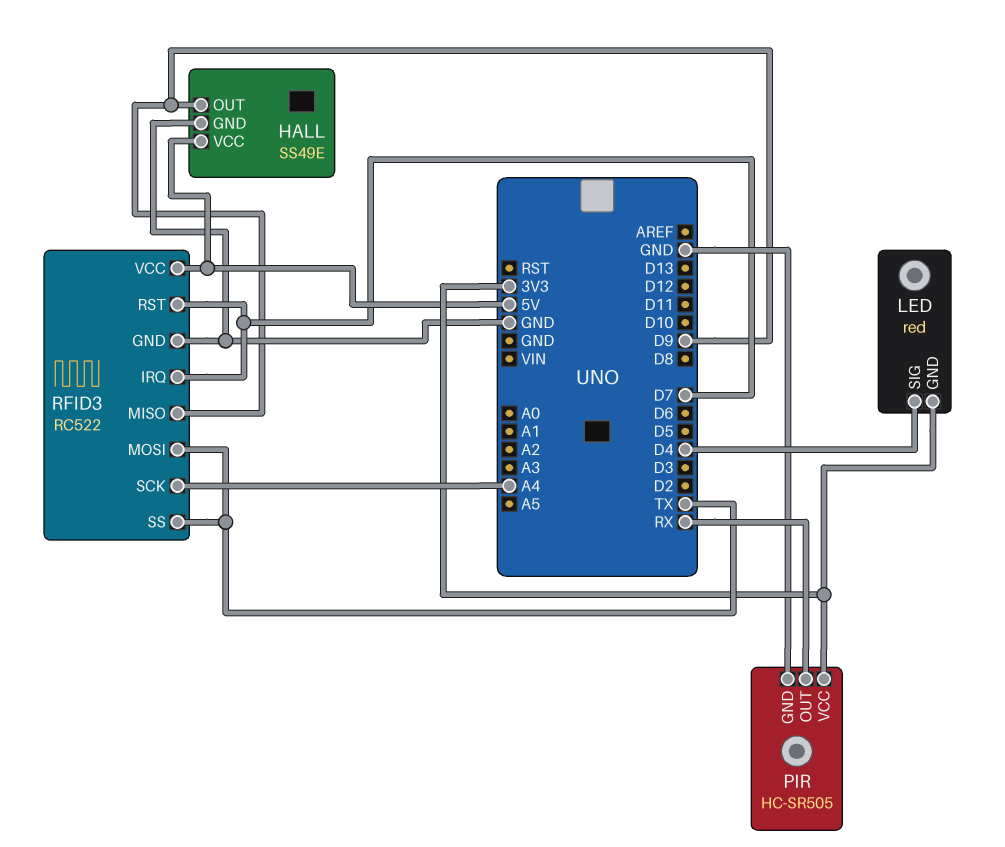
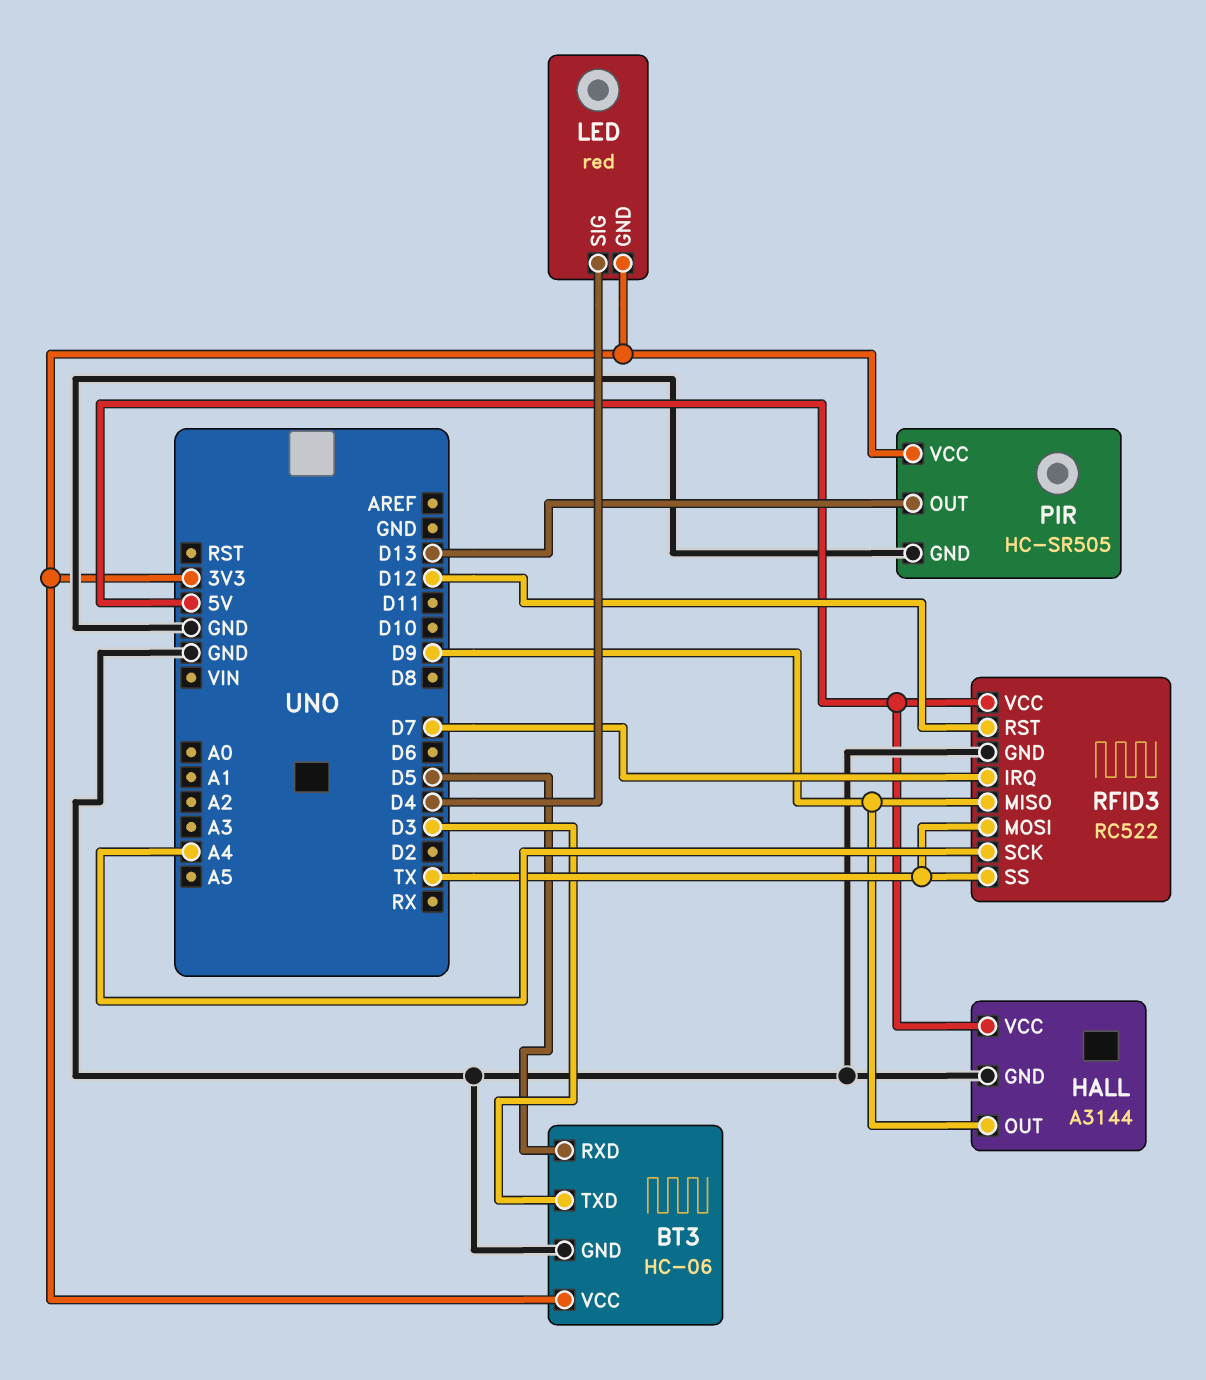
BT3: none -> HC-06
BT3 pin GND: none -> GND
BT3 pin RXD: none -> D5
BT3 pin TXD: none -> D3
BT3 pin VCC: none -> 3V3
HALL: SS49E -> A3144
PIR pin OUT: RX -> D13
RFID3 pin RST: D7 -> D12

